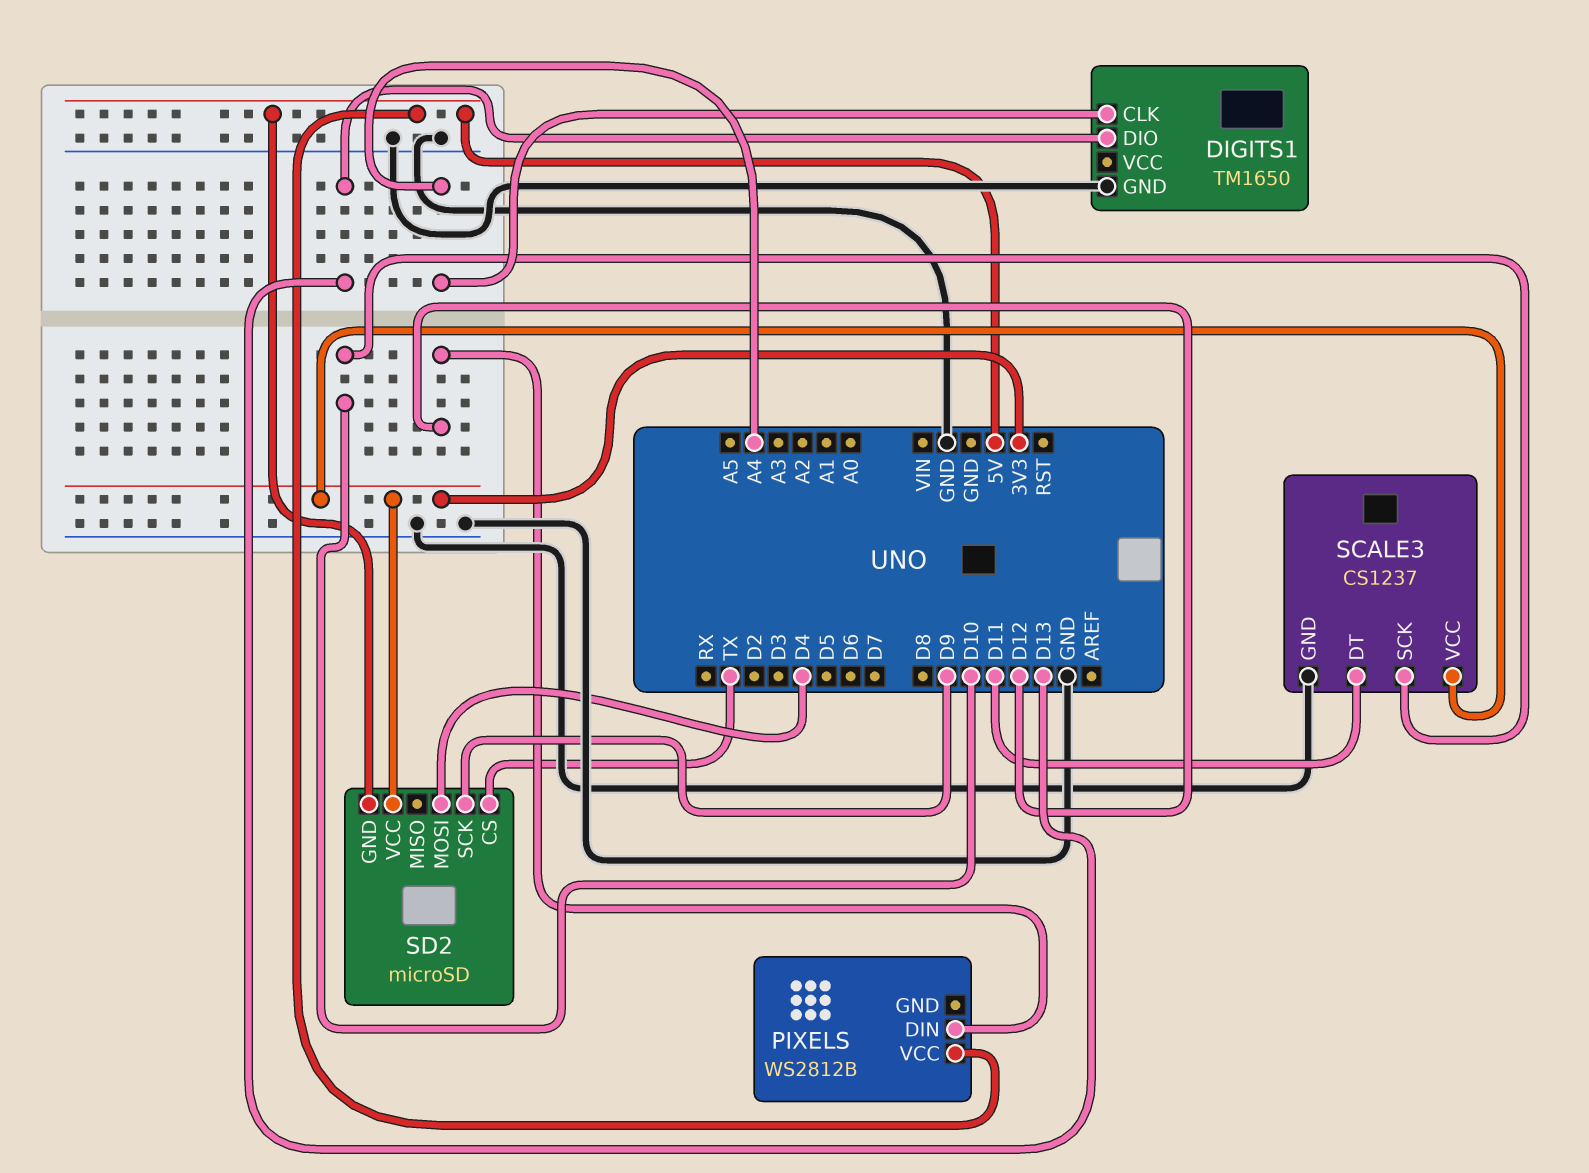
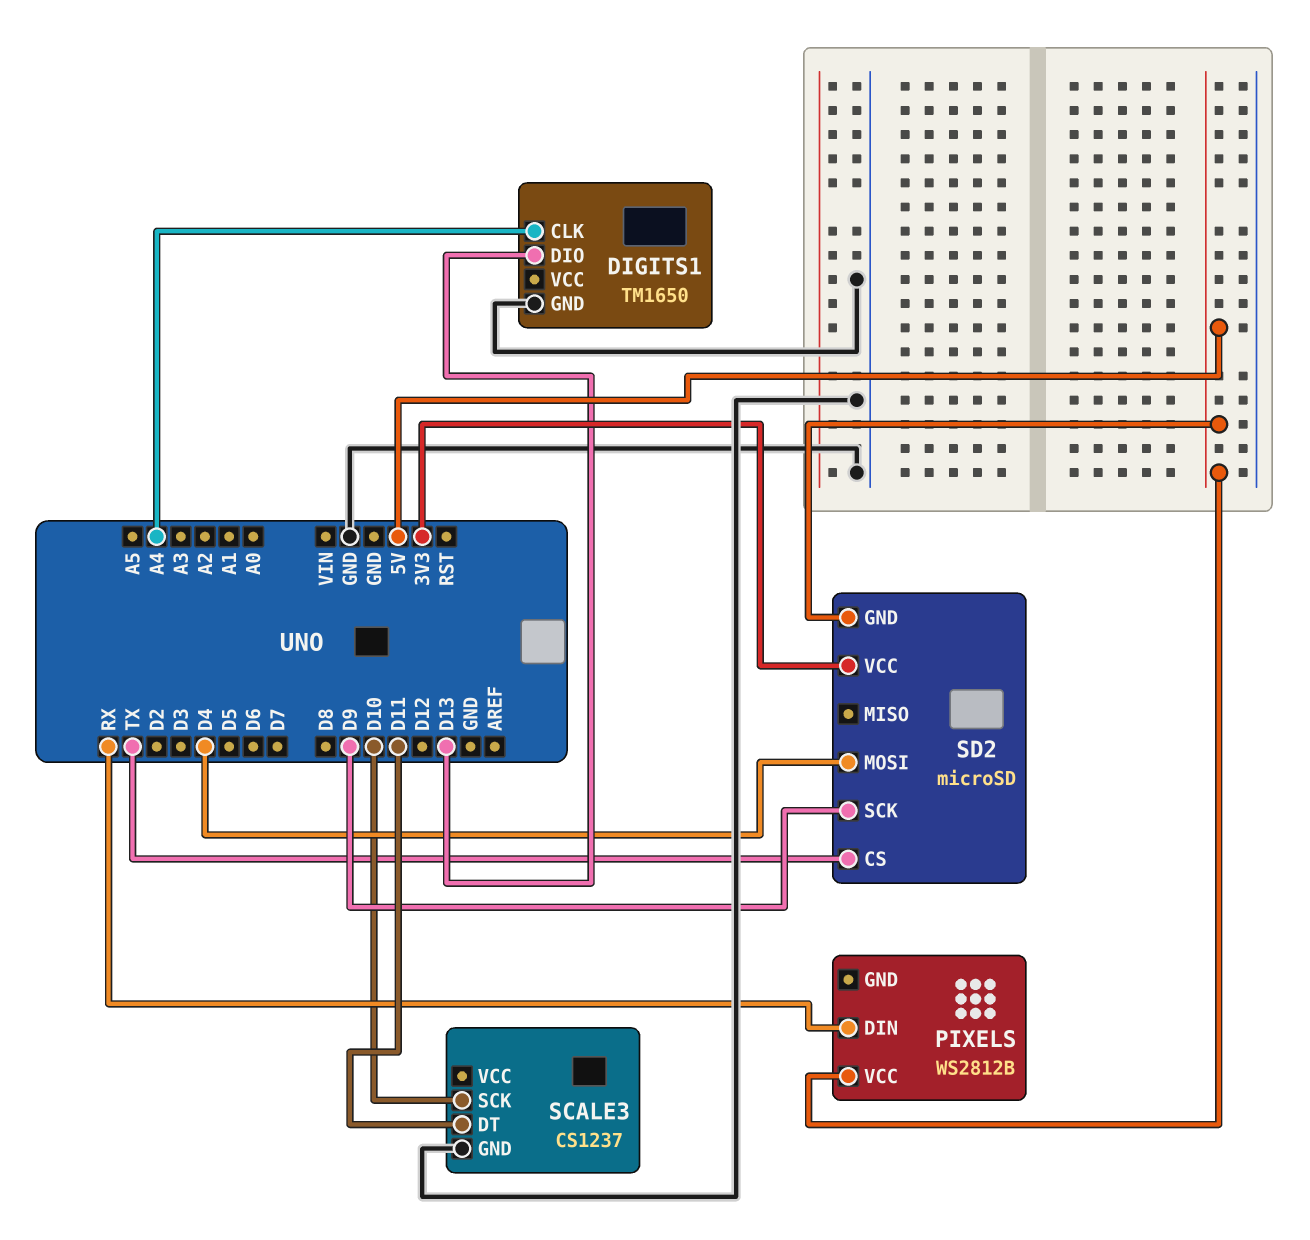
PIXELS pin DIN: D12 -> RX
SCALE3 pin VCC: 3V3 -> none

